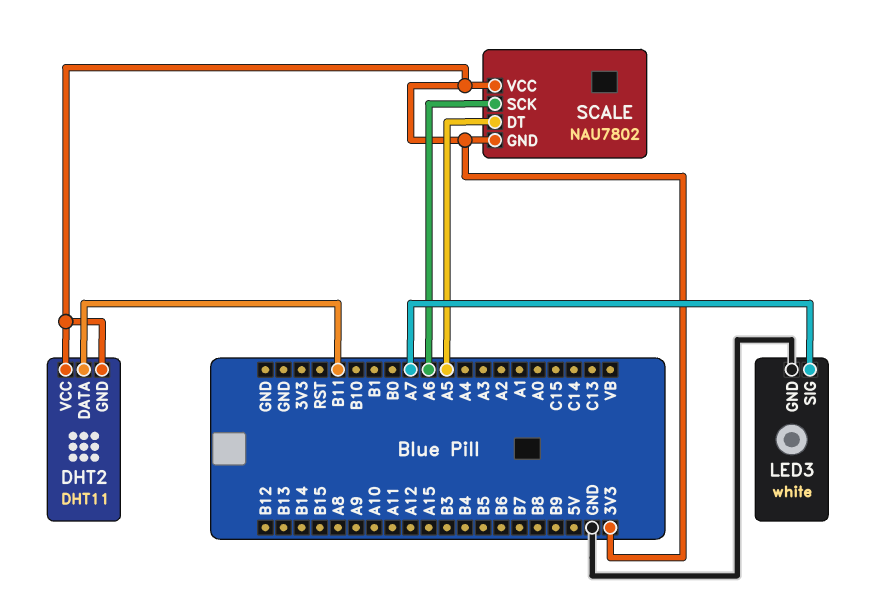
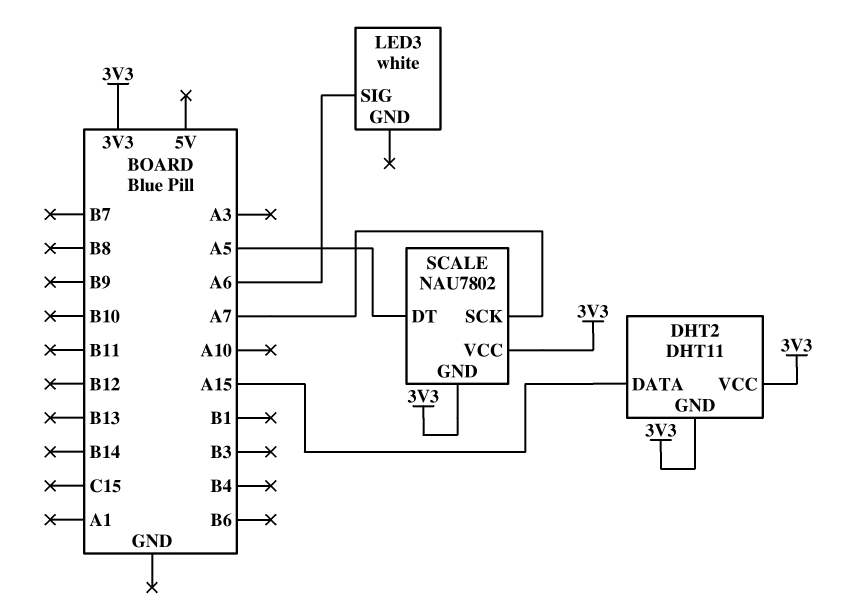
DHT2 pin DATA: B11 -> A15
LED3 pin GND: GND -> none
LED3 pin SIG: A7 -> A6
SCALE pin SCK: A6 -> A7

